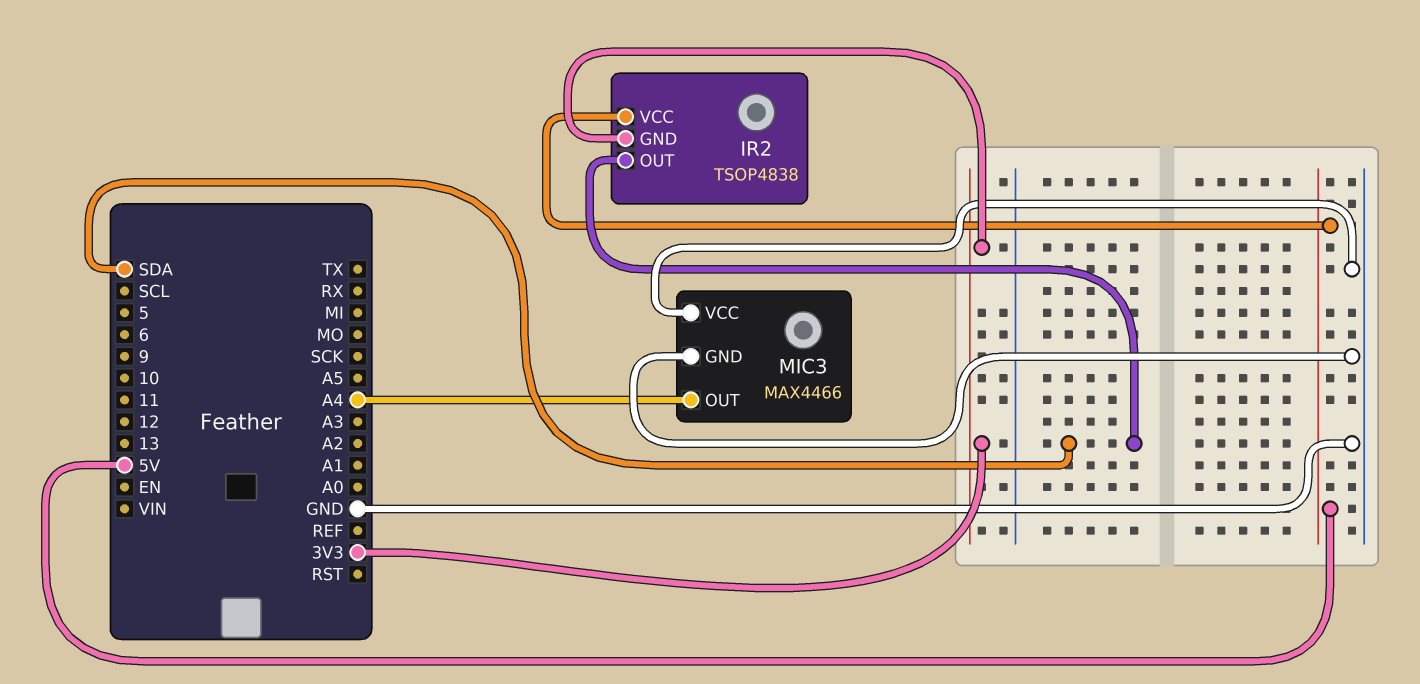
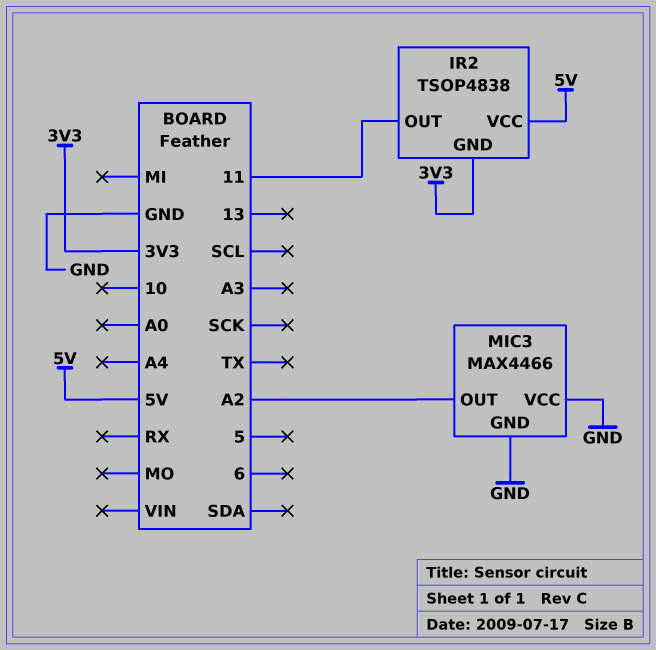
IR2 pin OUT: SDA -> 11
MIC3 pin OUT: A4 -> A2

